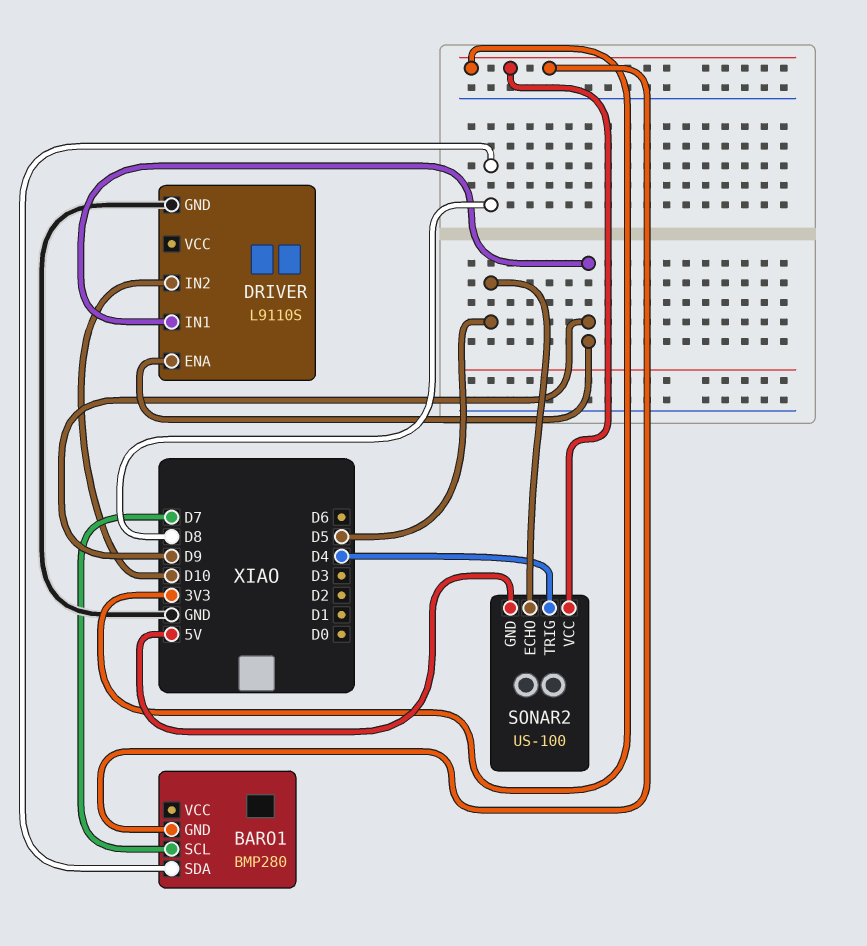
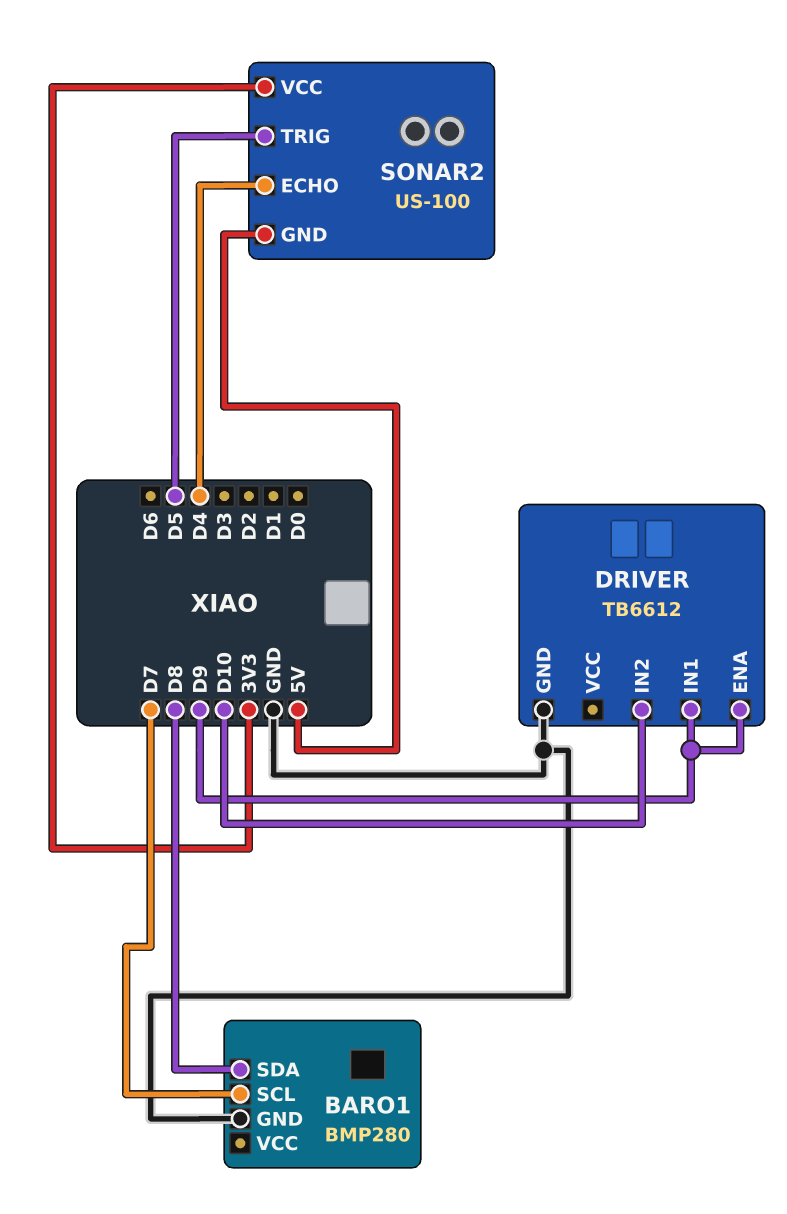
BARO1 pin GND: 3V3 -> GND
DRIVER: L9110S -> TB6612
SONAR2 pin ECHO: D5 -> D4
SONAR2 pin TRIG: D4 -> D5

